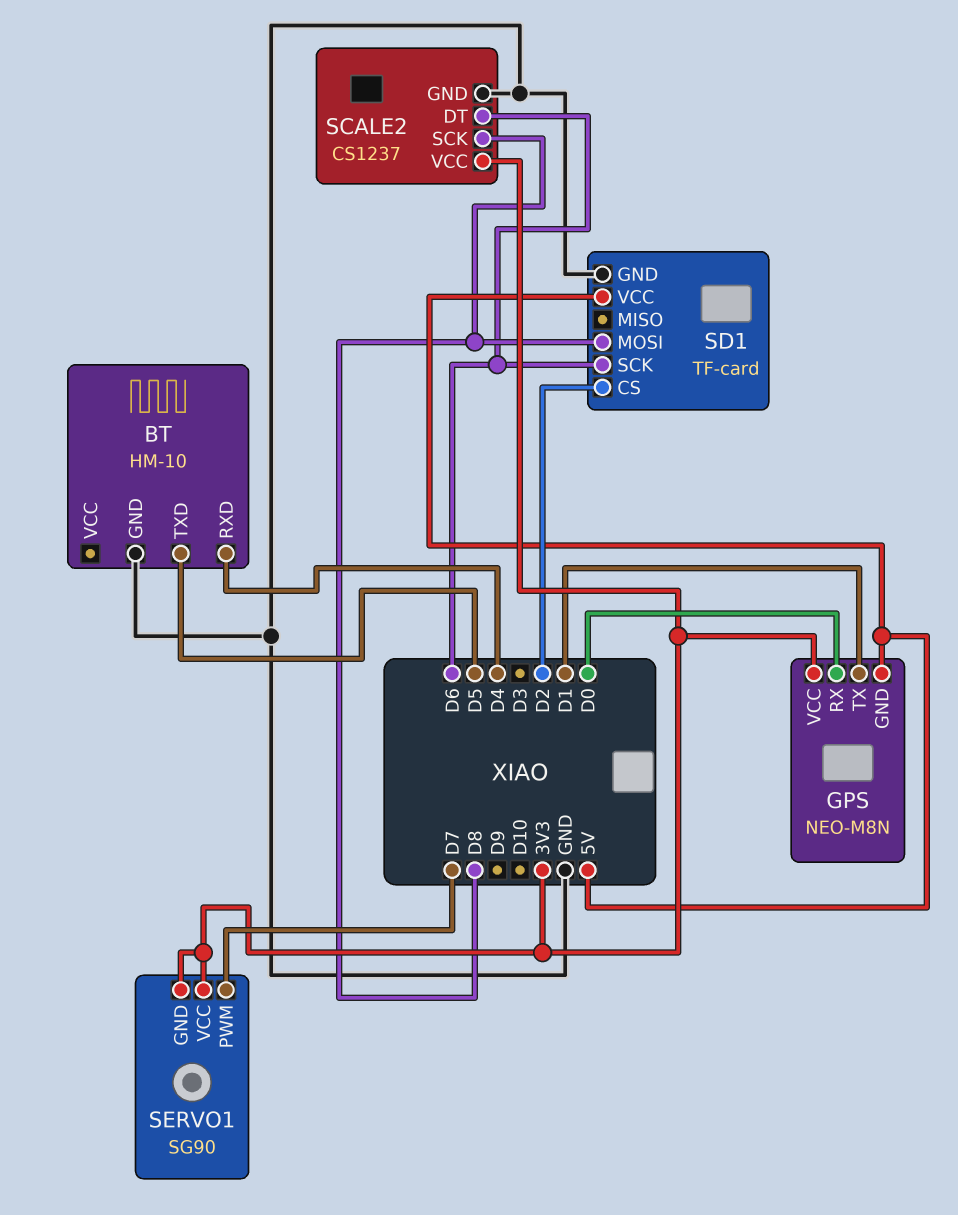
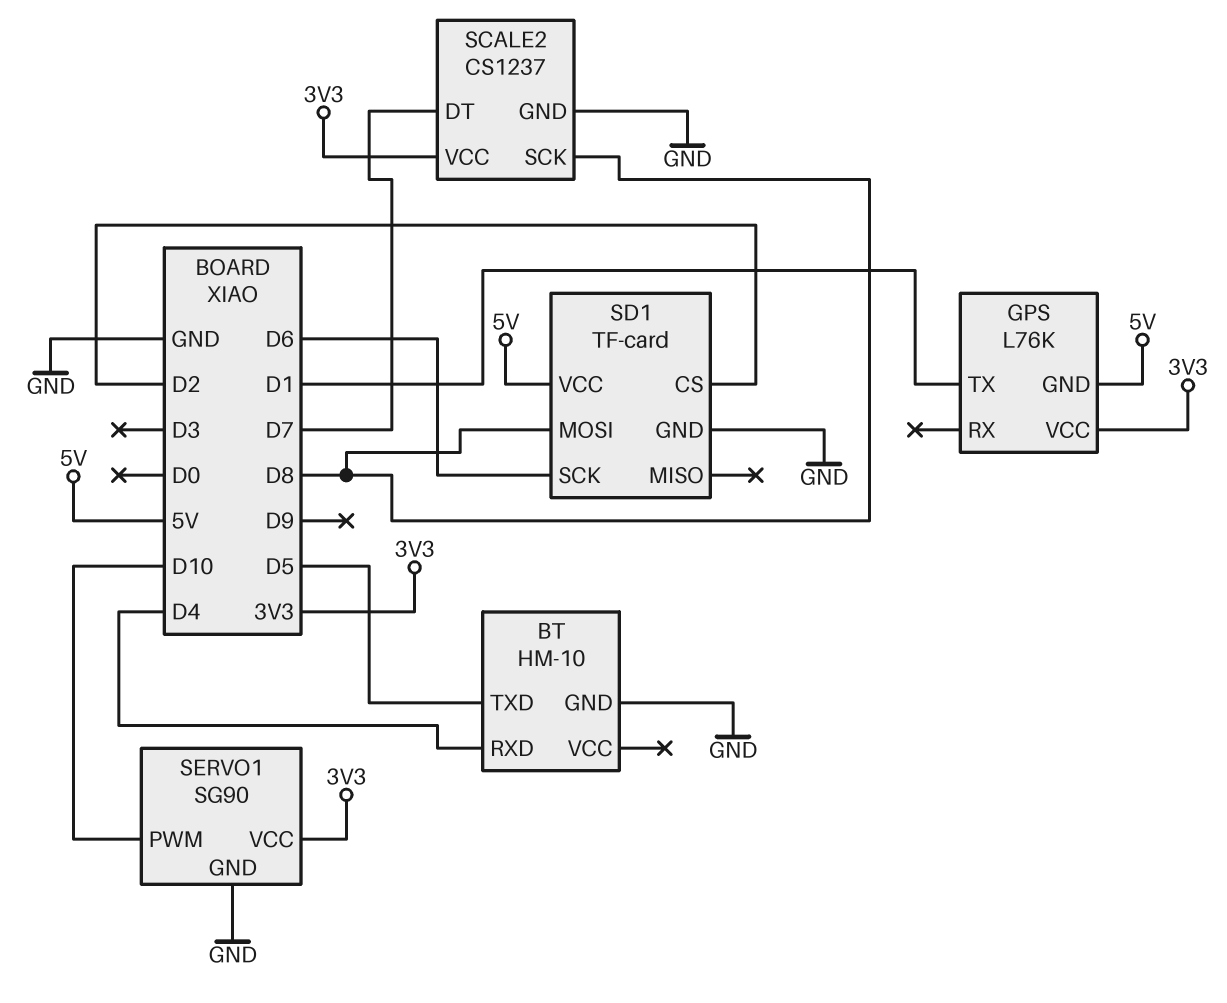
GPS: NEO-M8N -> L76K
GPS pin RX: D0 -> none
SCALE2 pin DT: D6 -> D7
SERVO1 pin GND: 3V3 -> GND
SERVO1 pin PWM: D7 -> D10

